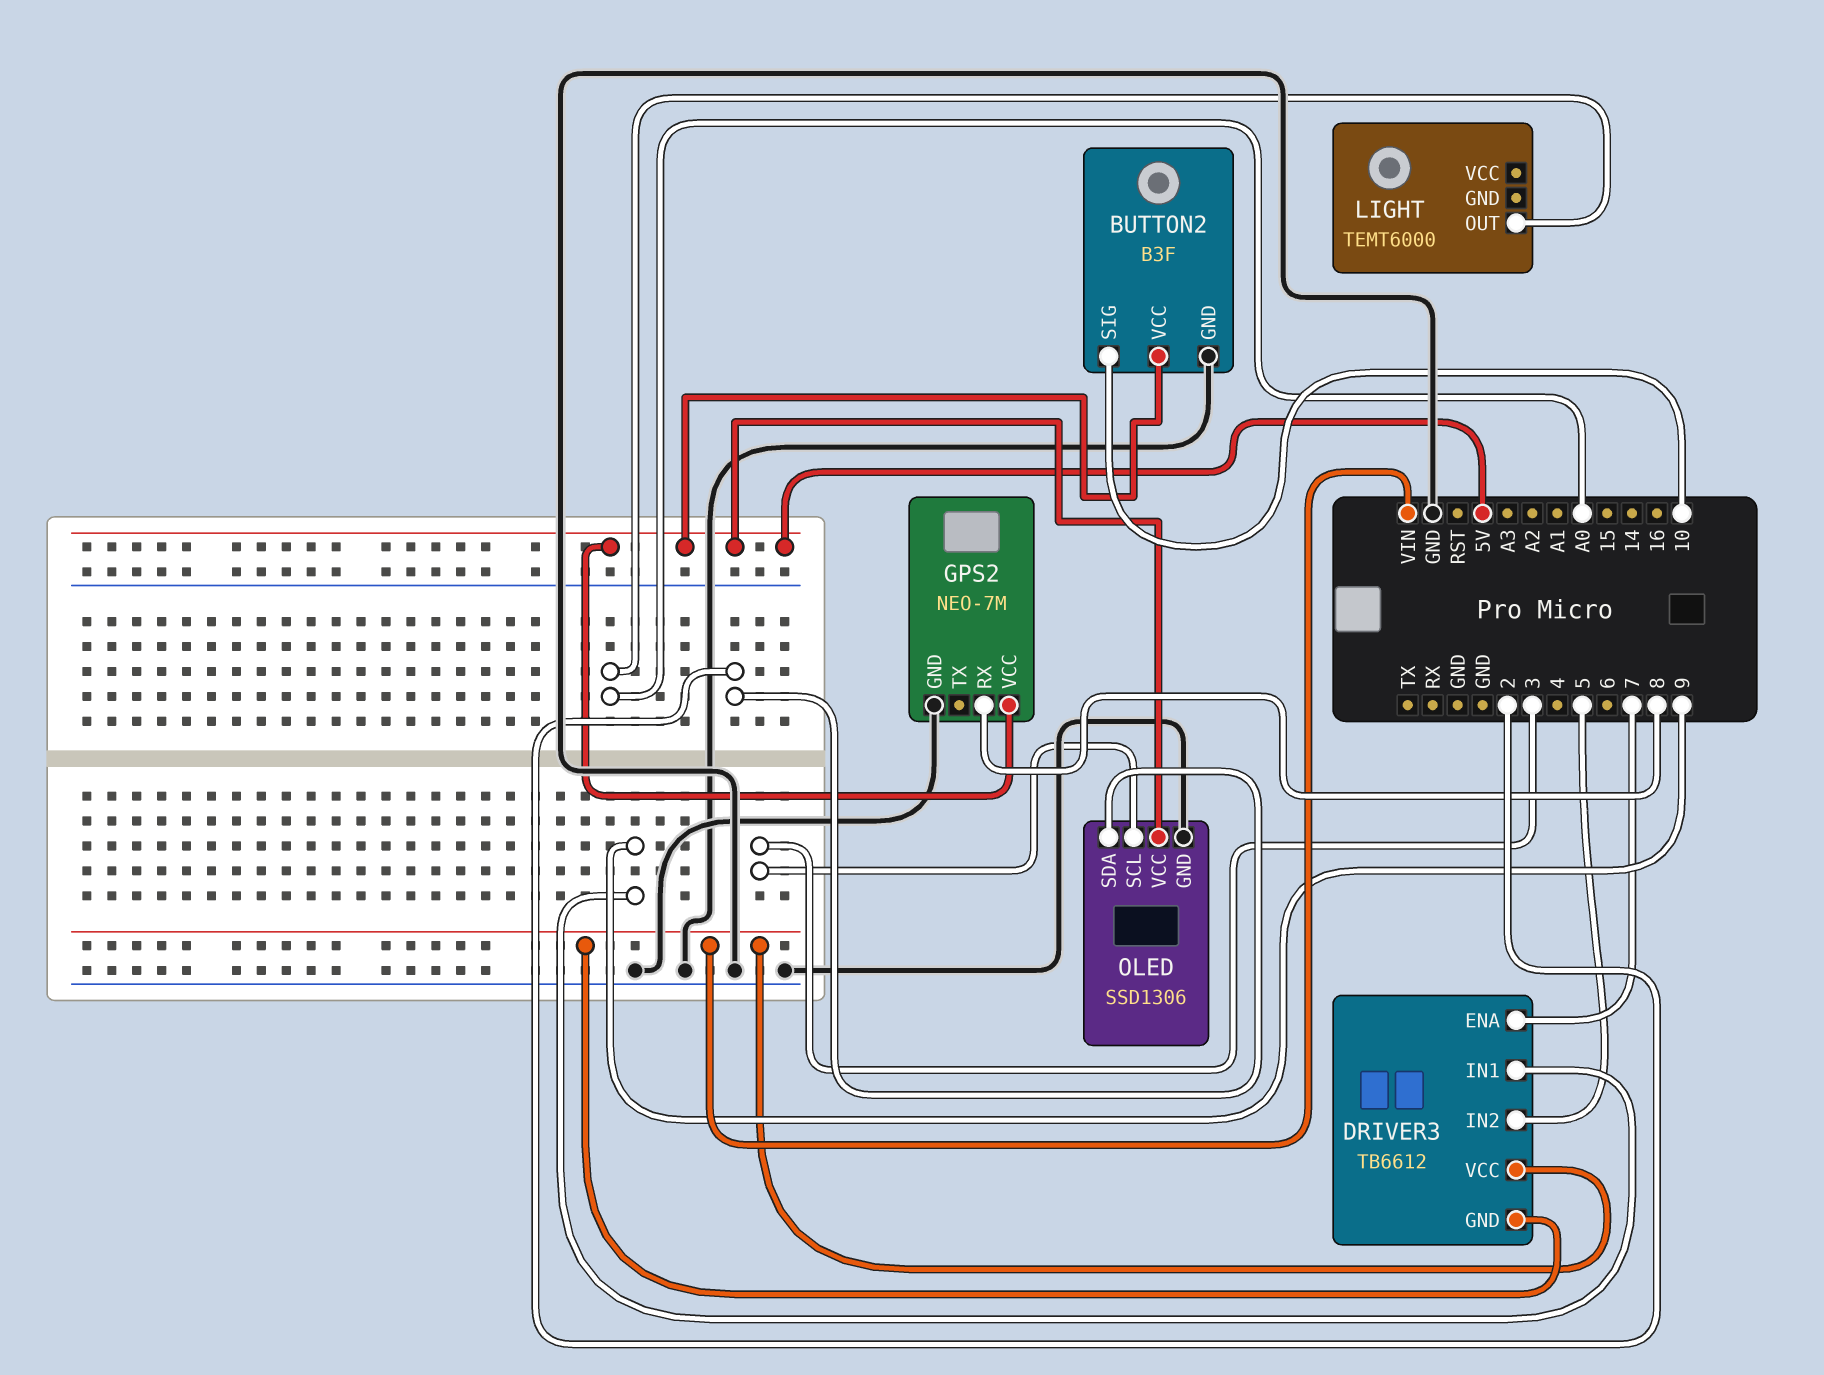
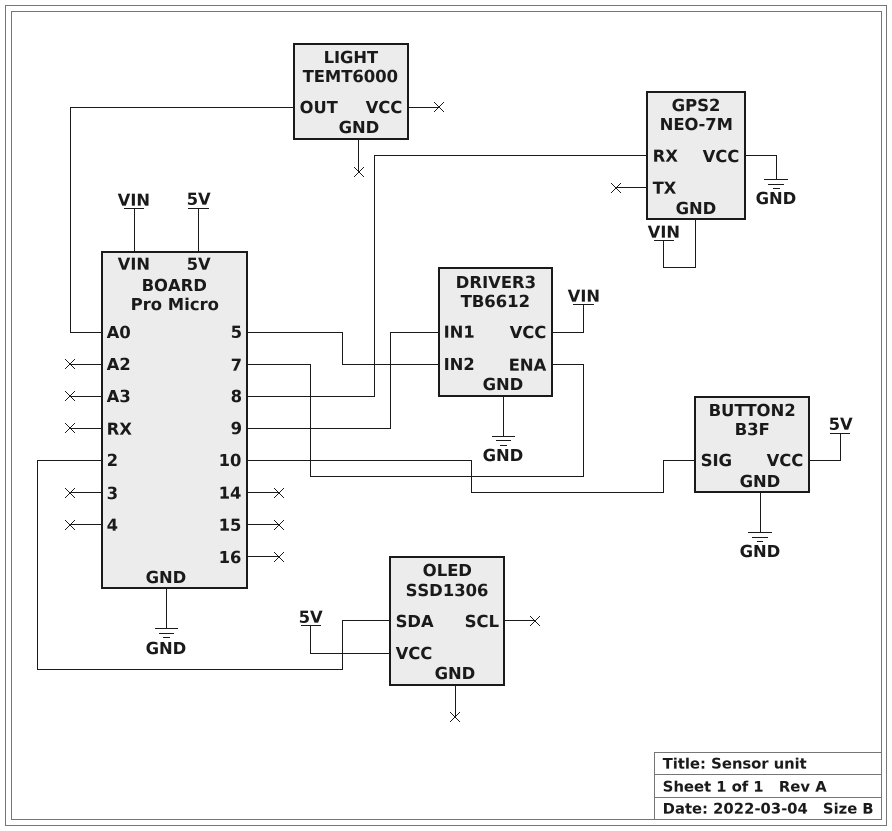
DRIVER3 pin GND: VIN -> GND
GPS2 pin GND: GND -> VIN
GPS2 pin VCC: 5V -> GND
OLED pin GND: GND -> none
OLED pin SCL: 3 -> none

